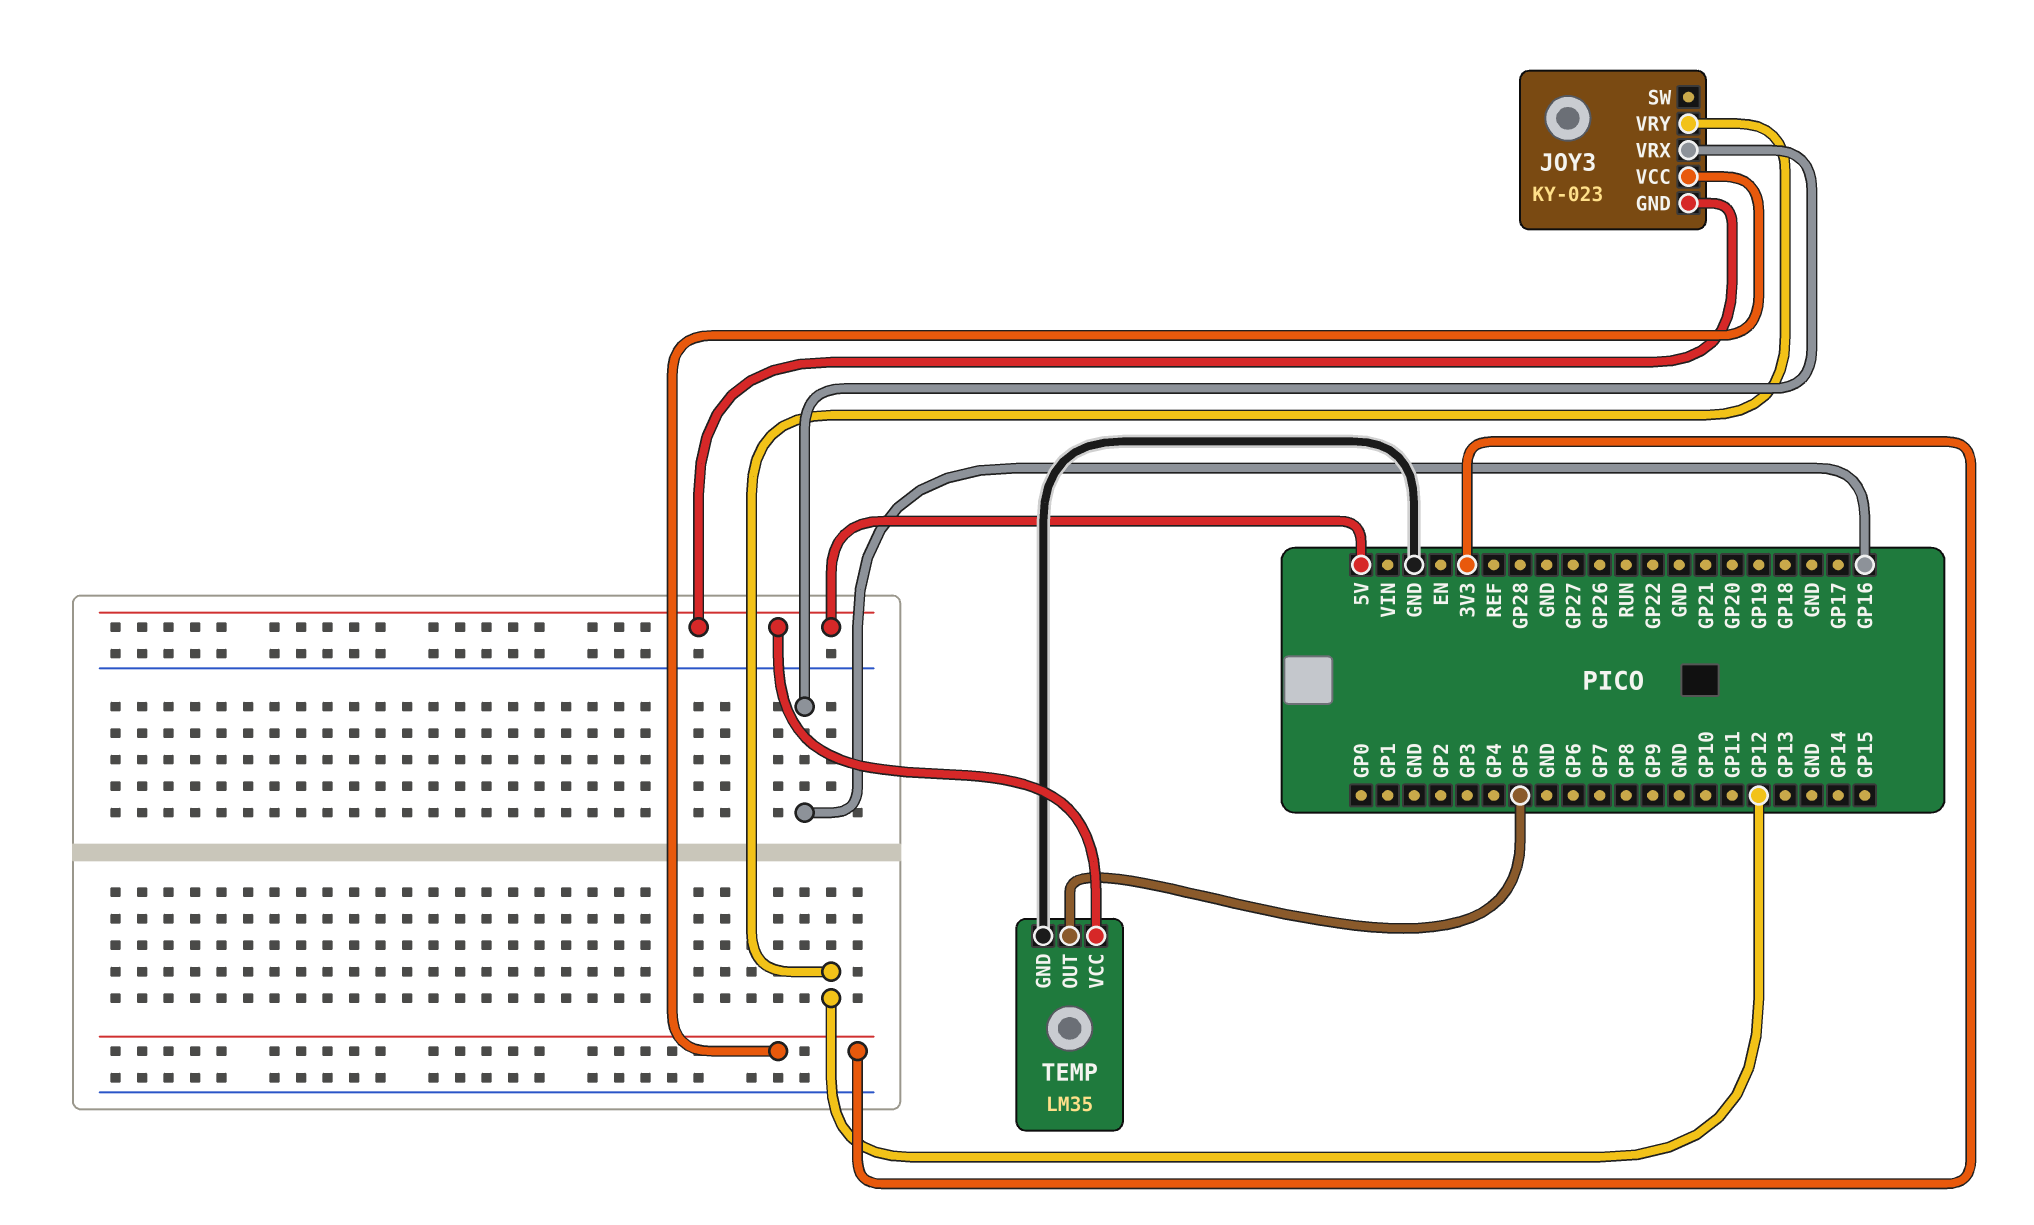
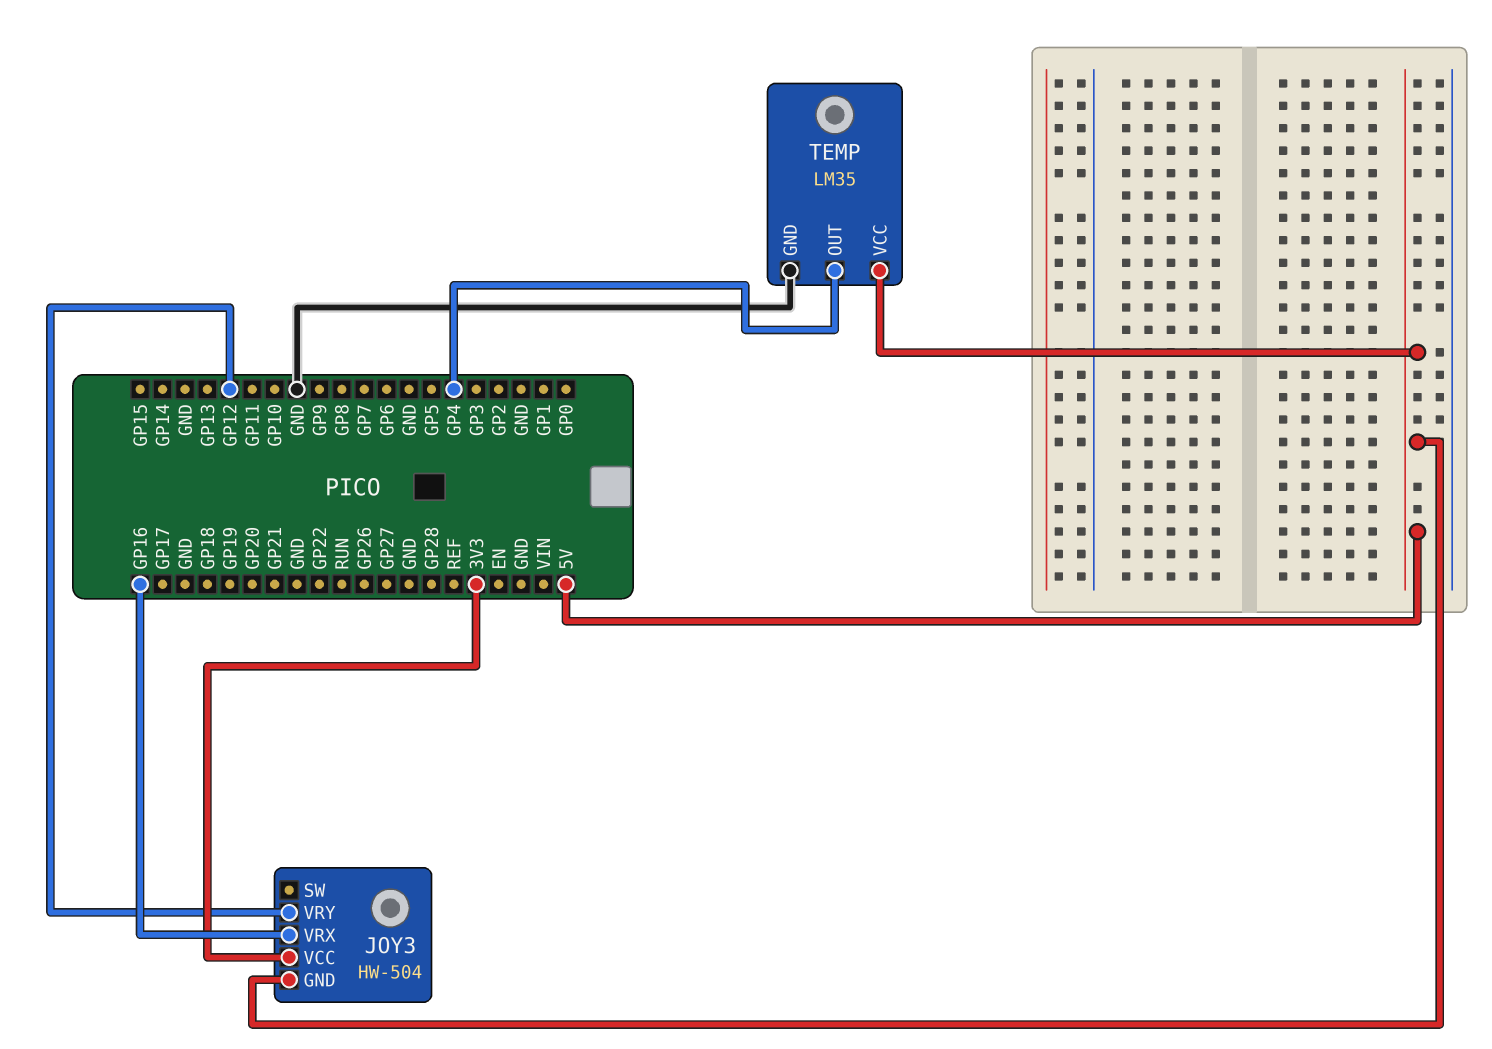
JOY3: KY-023 -> HW-504
TEMP pin OUT: GP5 -> GP4

